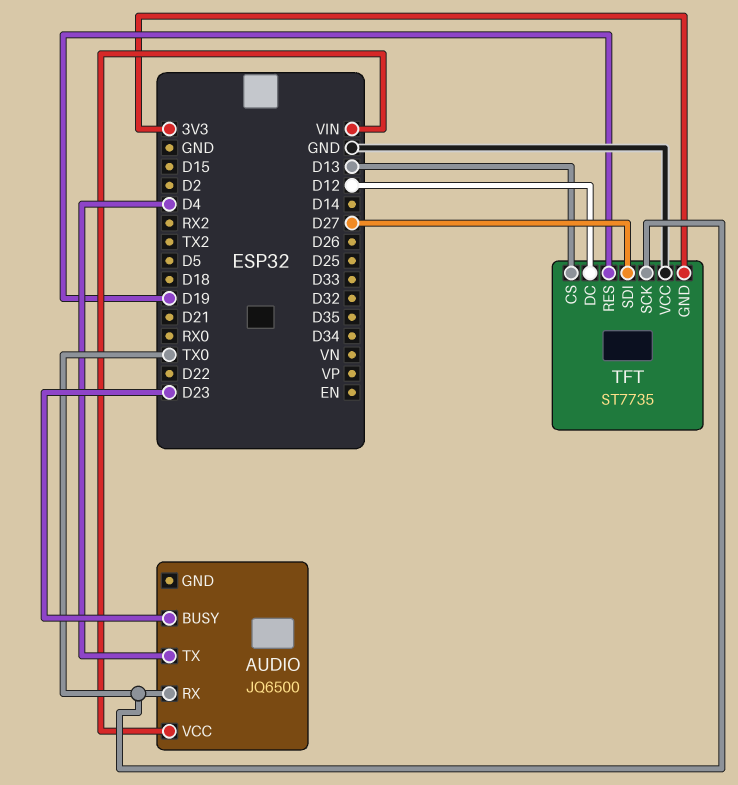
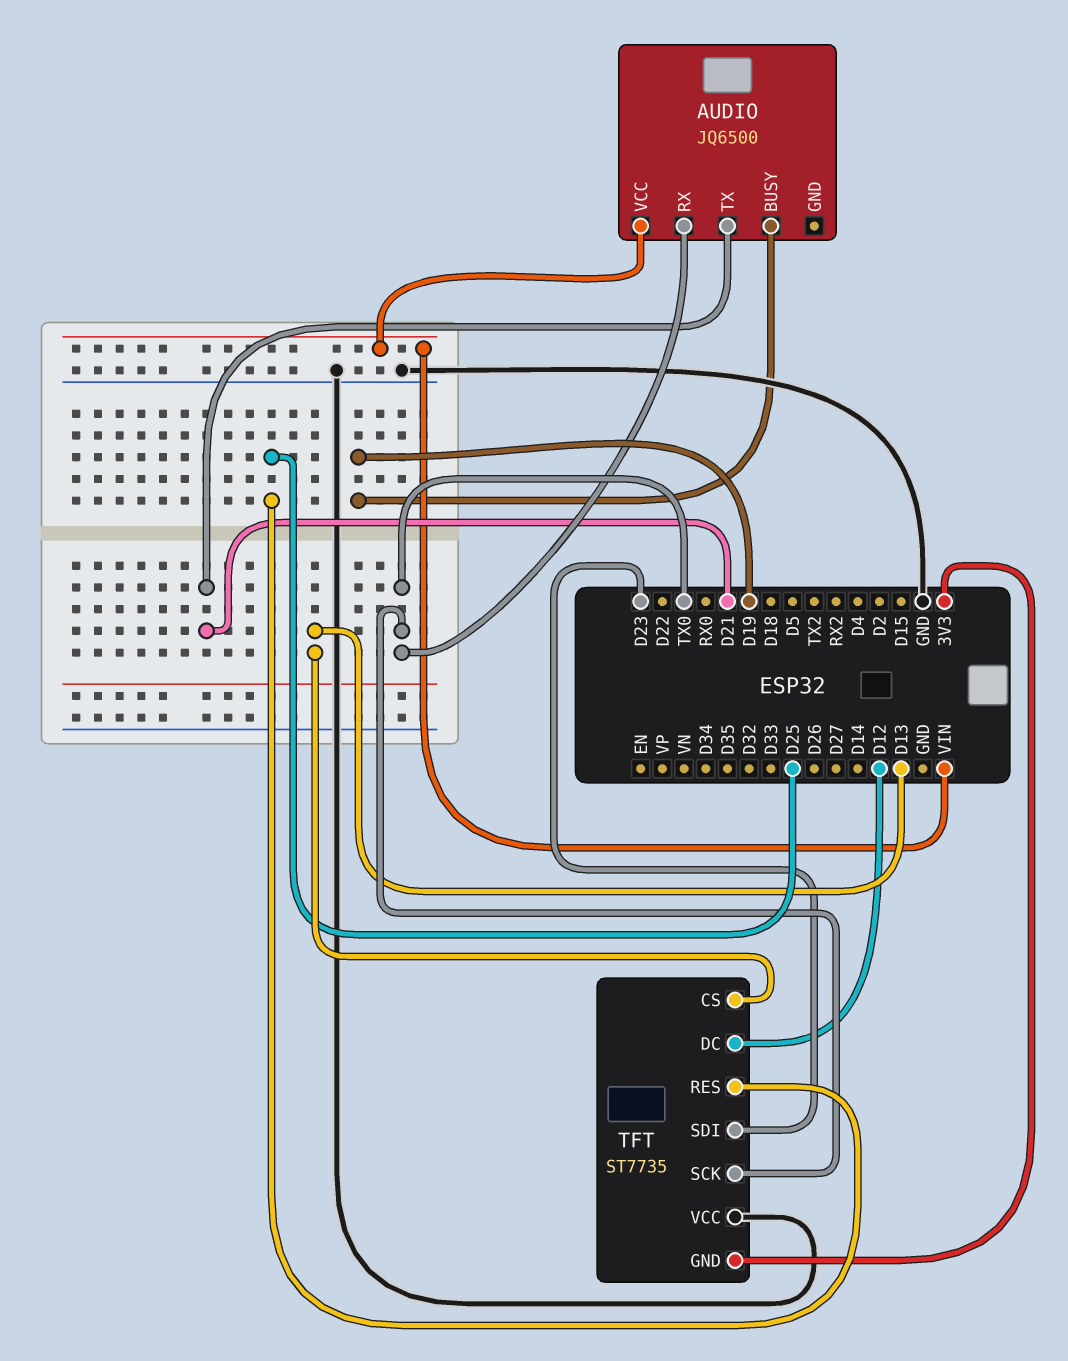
AUDIO pin BUSY: D23 -> D19
AUDIO pin TX: D4 -> D21
TFT pin RES: D19 -> D25
TFT pin SDI: D27 -> D23

